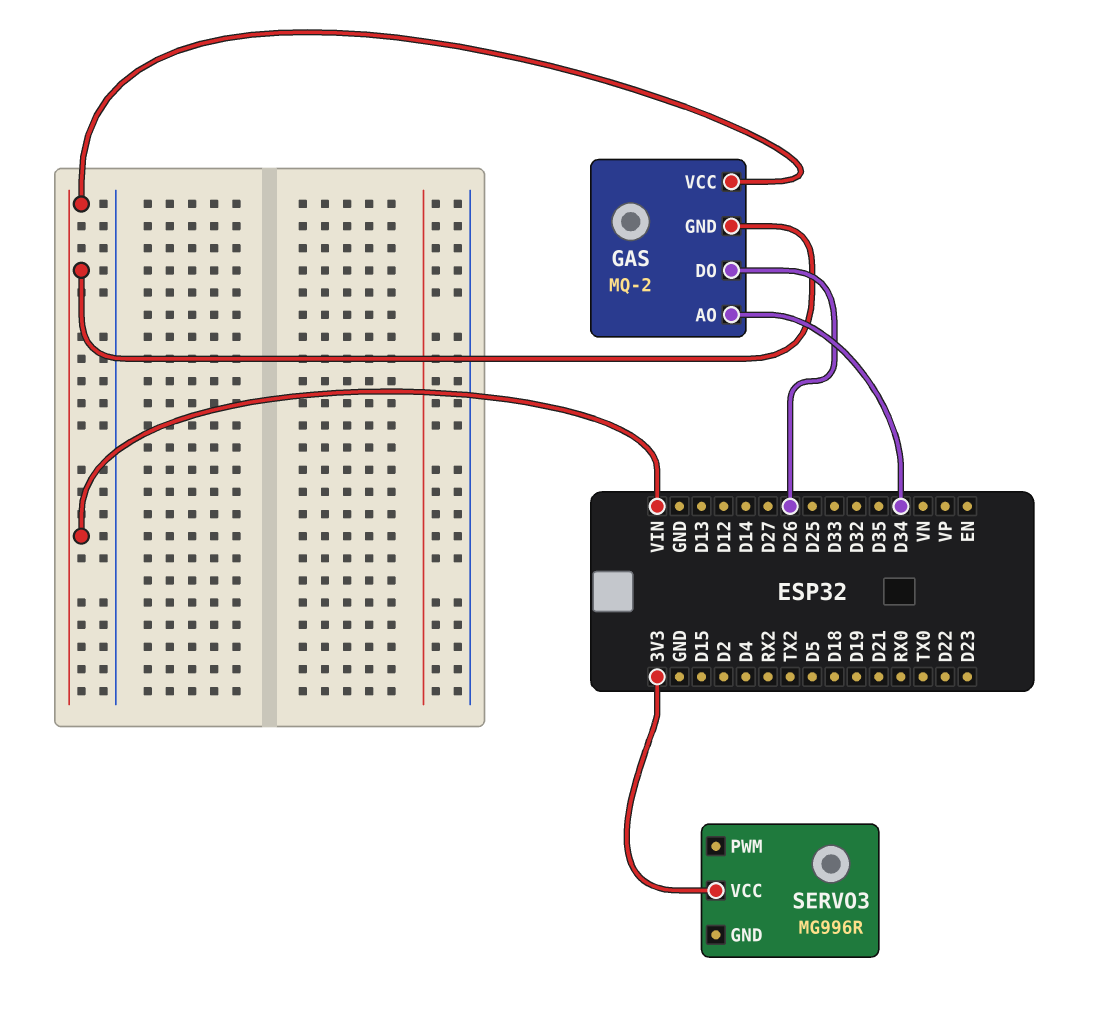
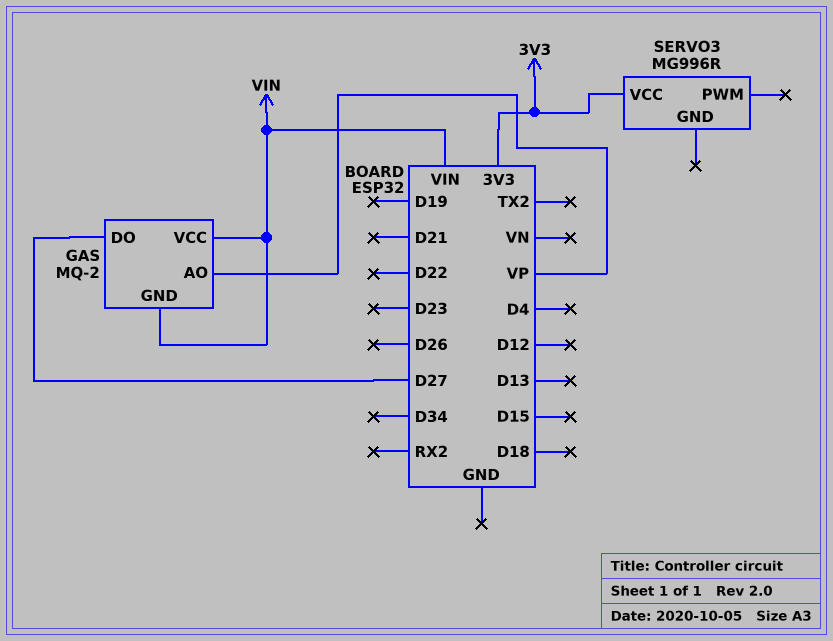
GAS pin AO: D34 -> VP
GAS pin DO: D26 -> D27

